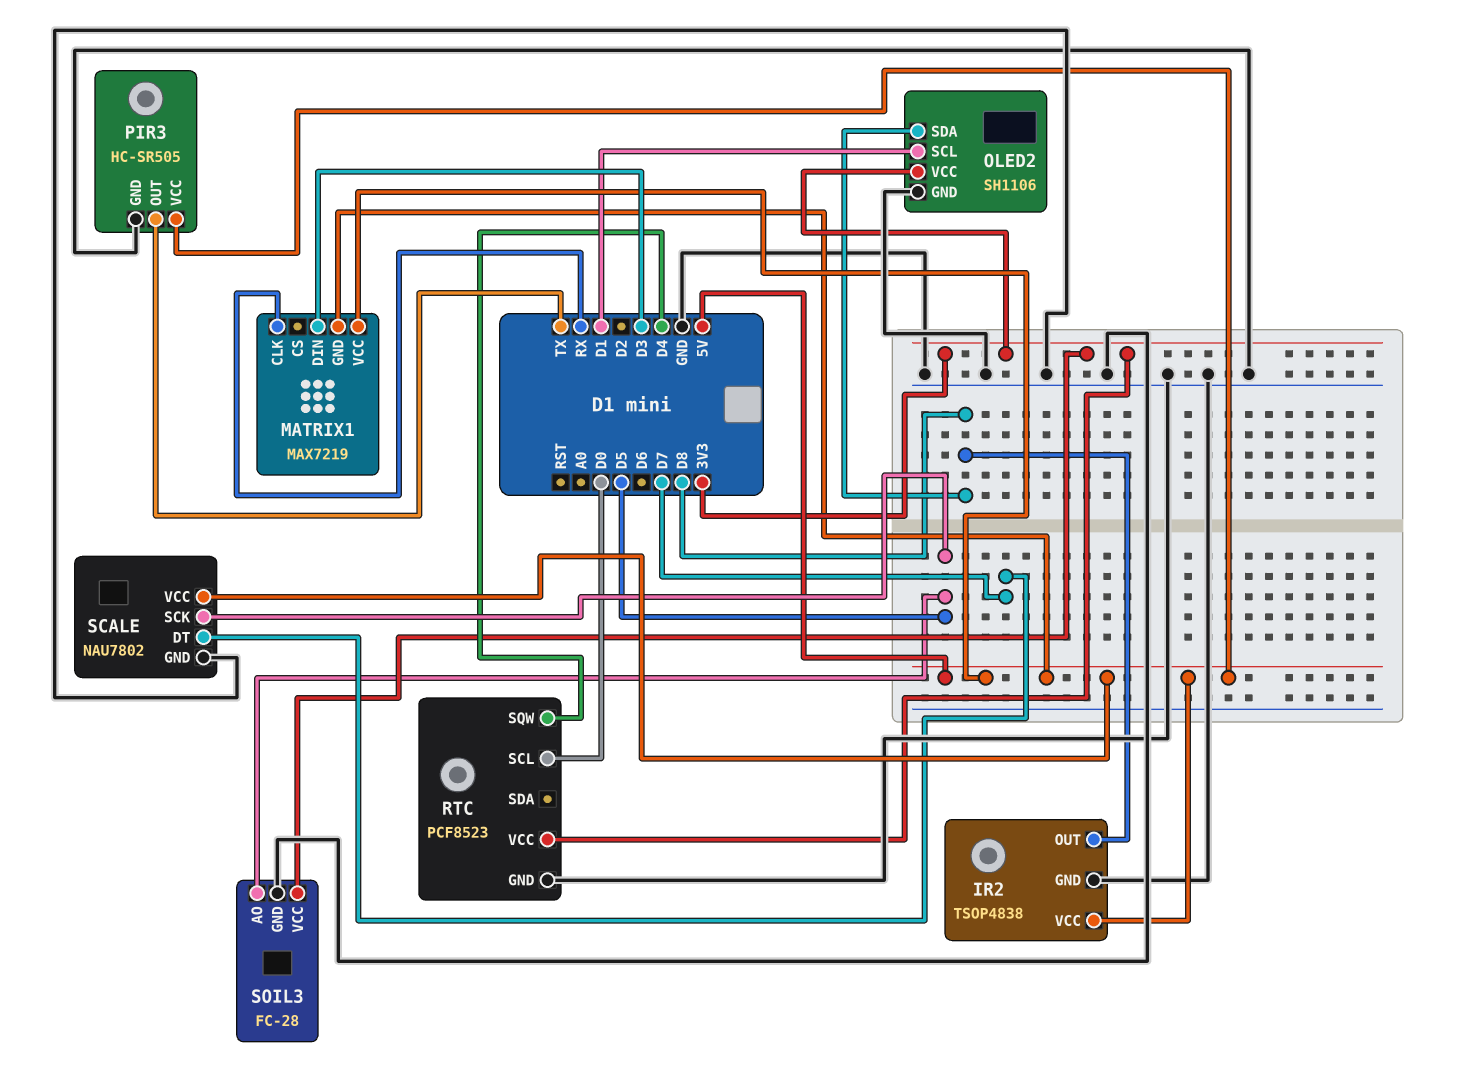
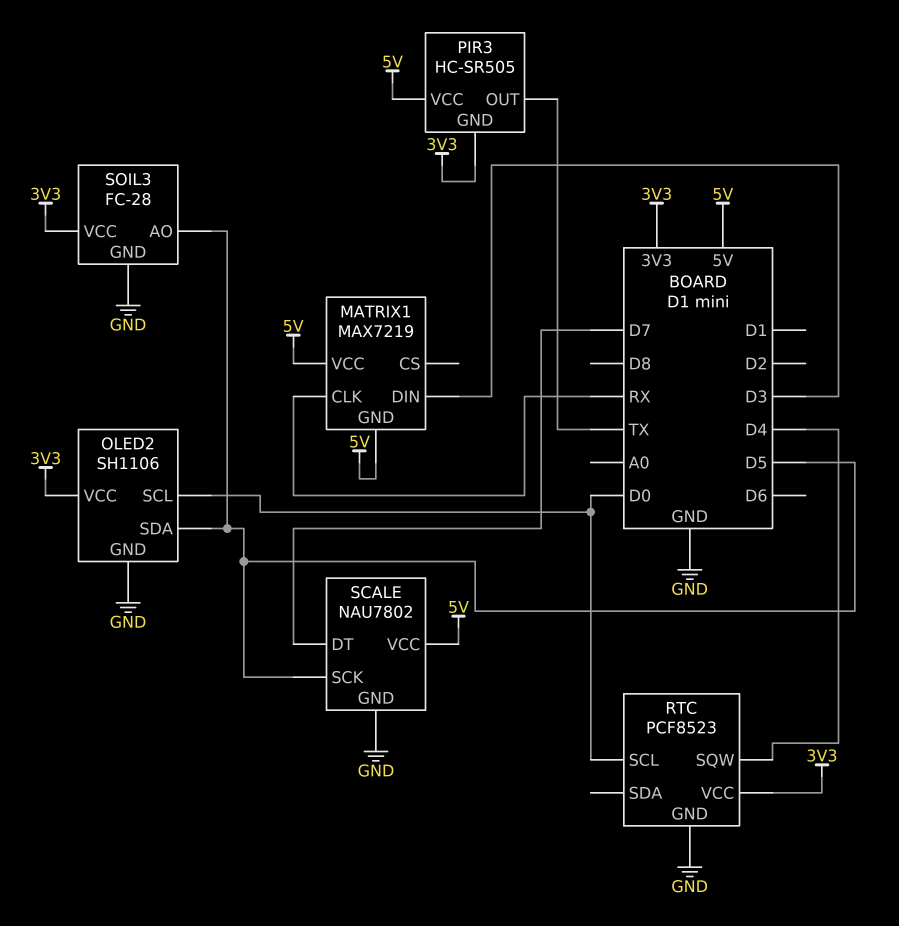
IR2: TSOP4838 -> none
IR2 pin GND: GND -> none
IR2 pin OUT: D8 -> none
IR2 pin VCC: 5V -> none
OLED2 pin SCL: D1 -> D0
OLED2 pin SDA: D8 -> D5
PIR3 pin GND: GND -> 3V3

